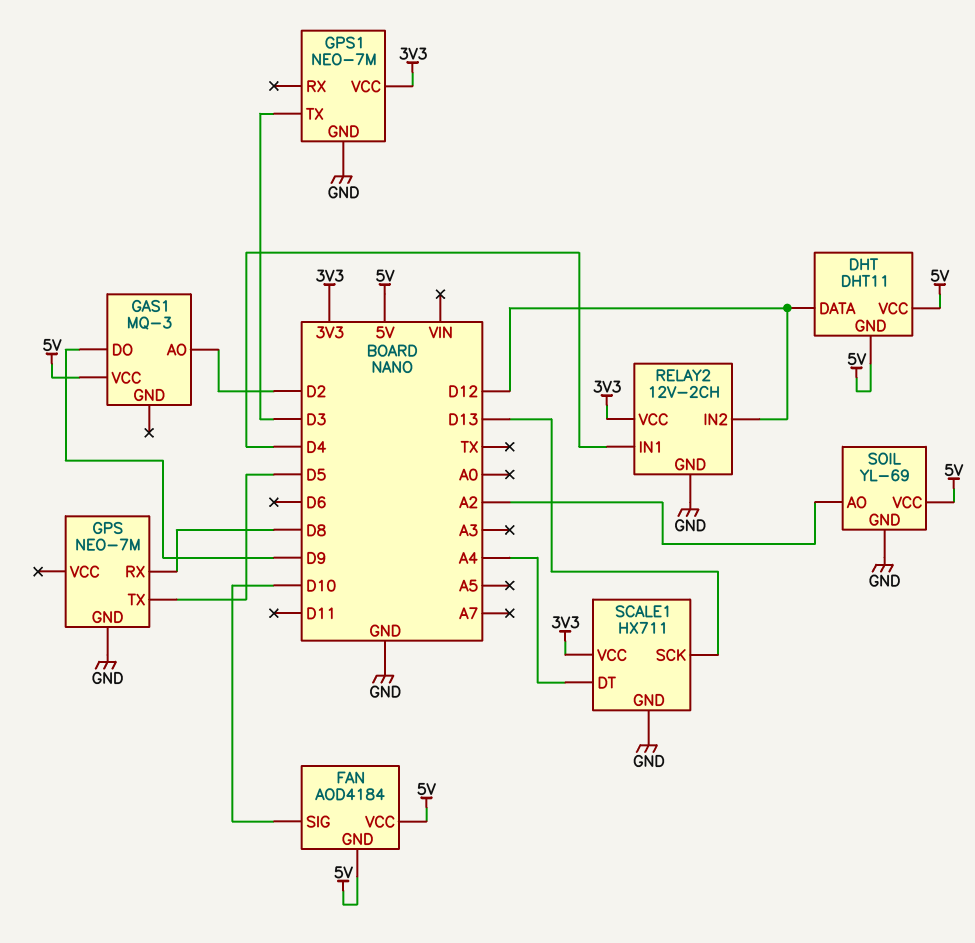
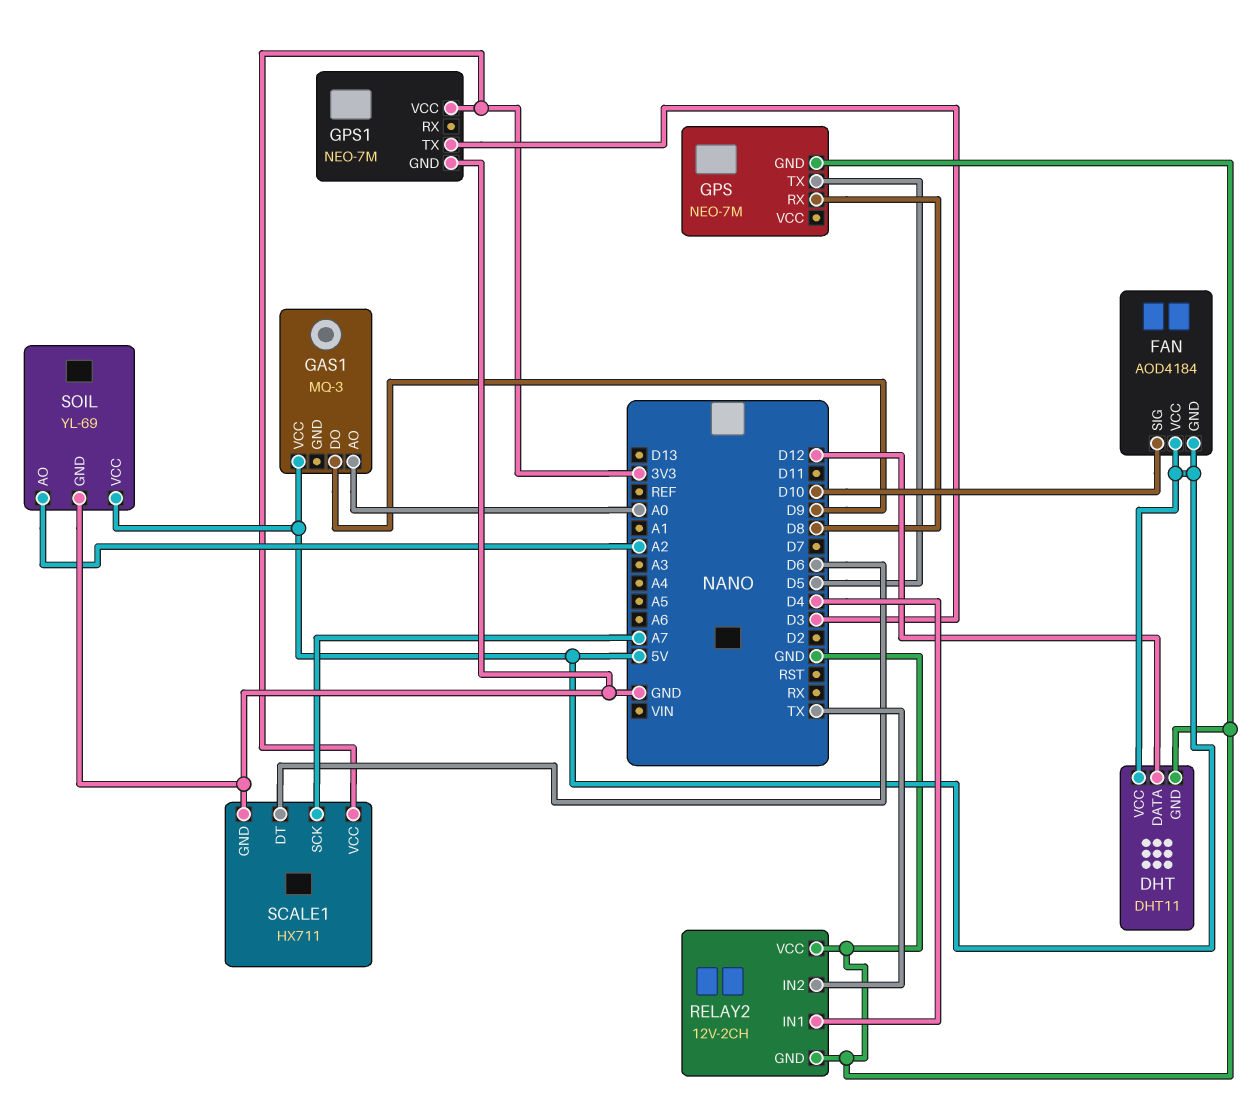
DHT pin GND: 5V -> GND
GAS1 pin AO: D2 -> A0
RELAY2 pin IN2: D12 -> TX
RELAY2 pin VCC: 3V3 -> GND
SCALE1 pin DT: A4 -> D6
SCALE1 pin SCK: D13 -> A7

